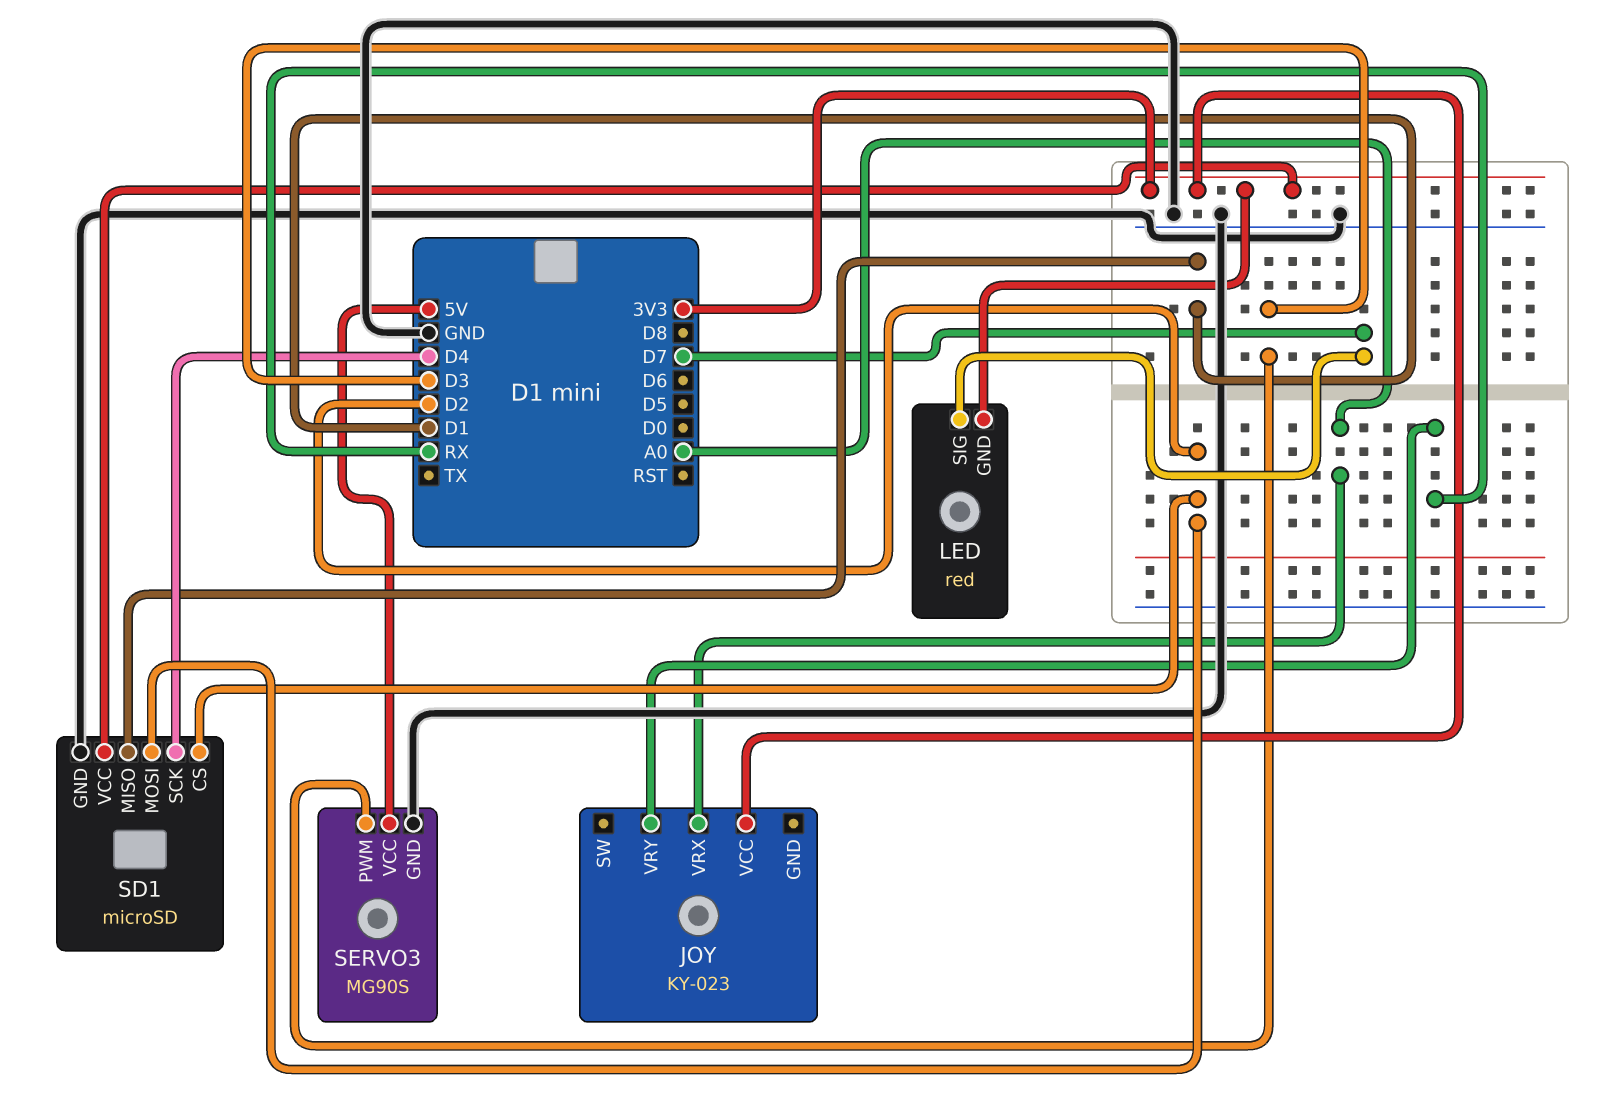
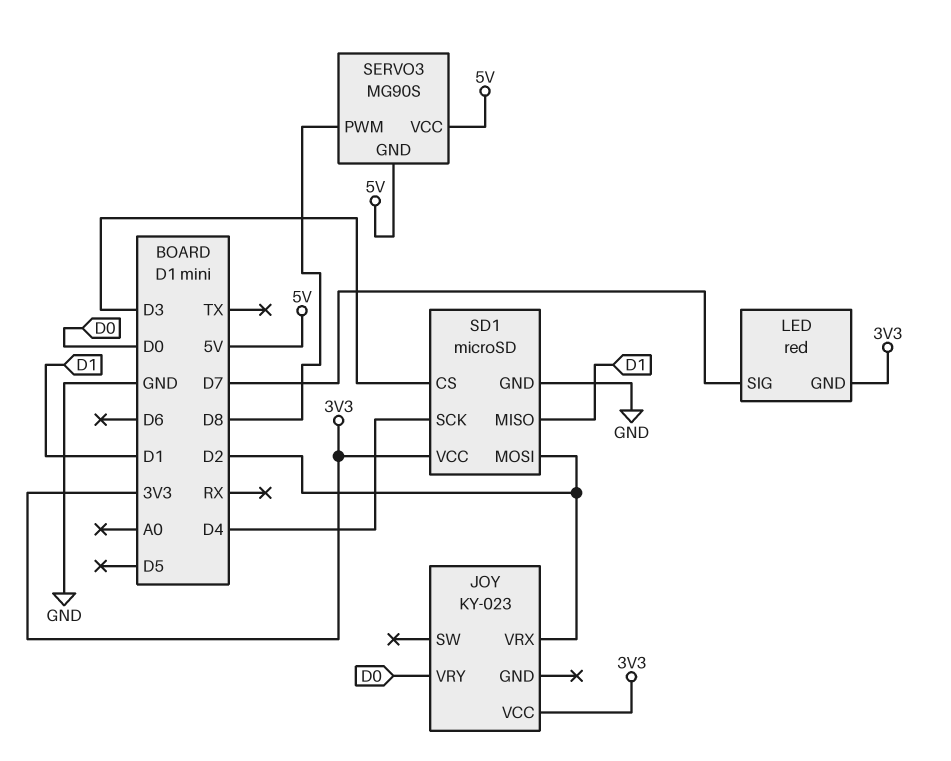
JOY pin VRX: A0 -> D2
JOY pin VRY: RX -> D0
SD1 pin CS: D2 -> D3
SERVO3 pin GND: GND -> 5V
SERVO3 pin PWM: D3 -> D8

